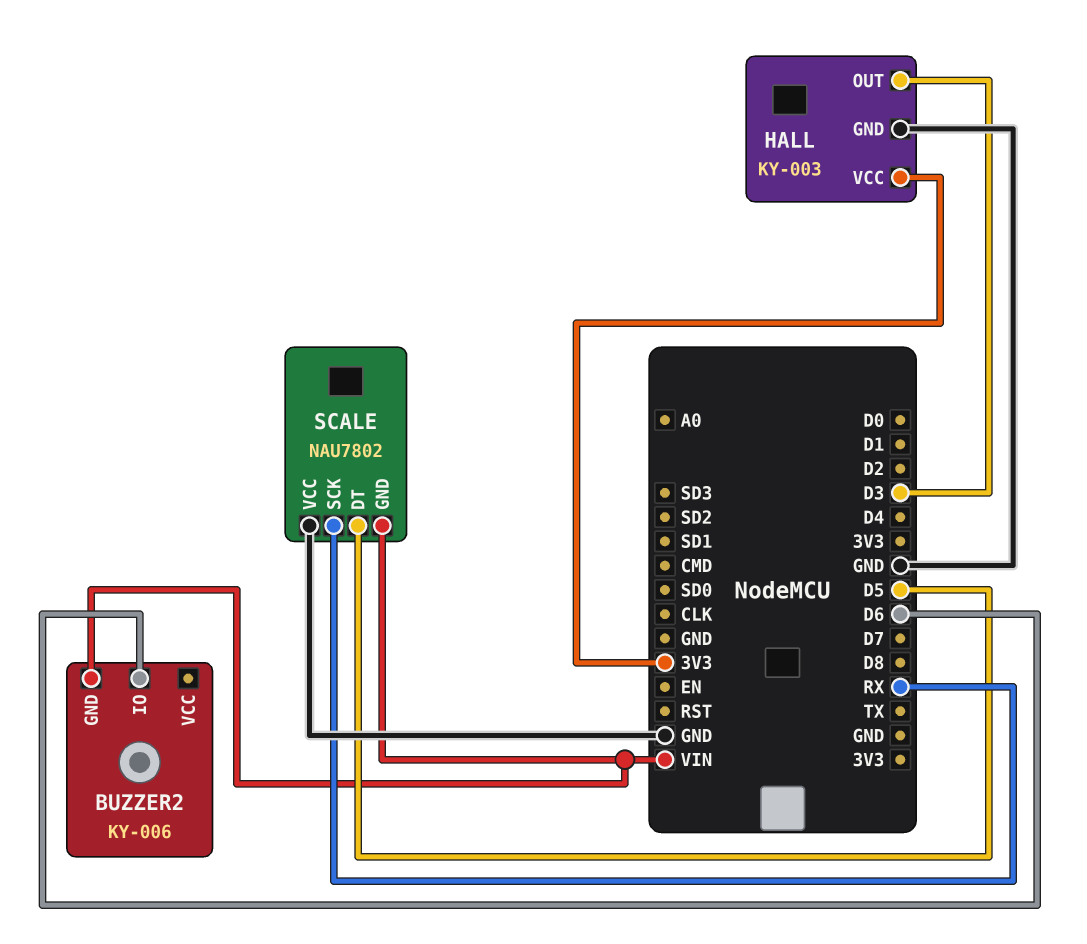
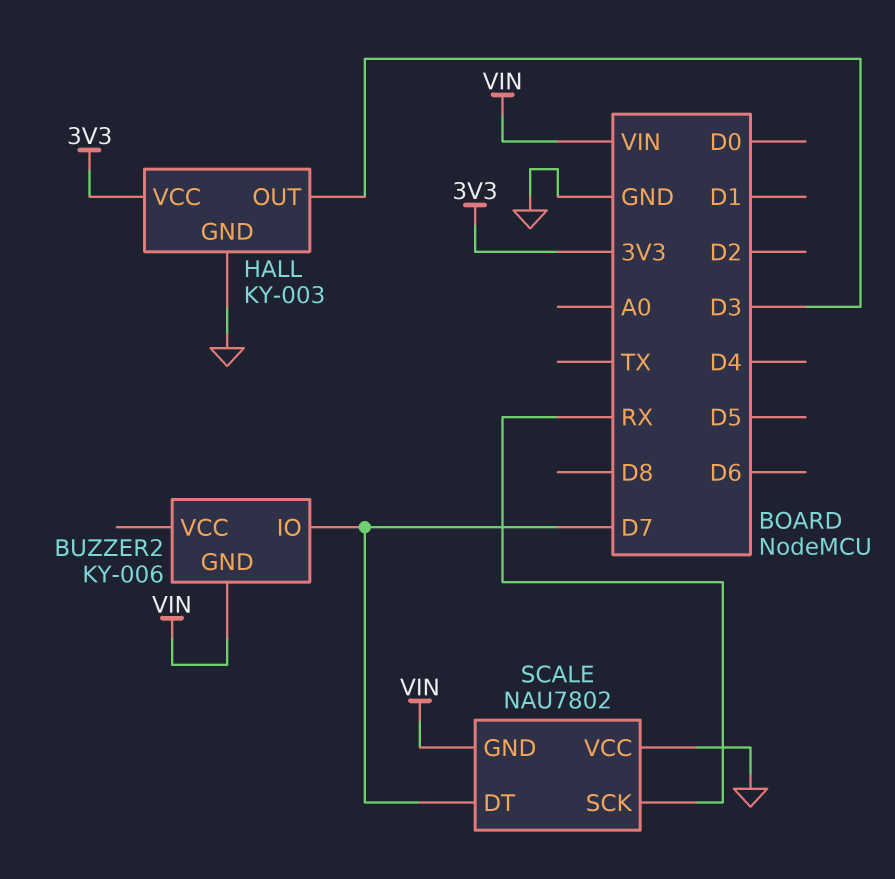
BUZZER2 pin IO: D6 -> D7
SCALE pin DT: D5 -> D7

